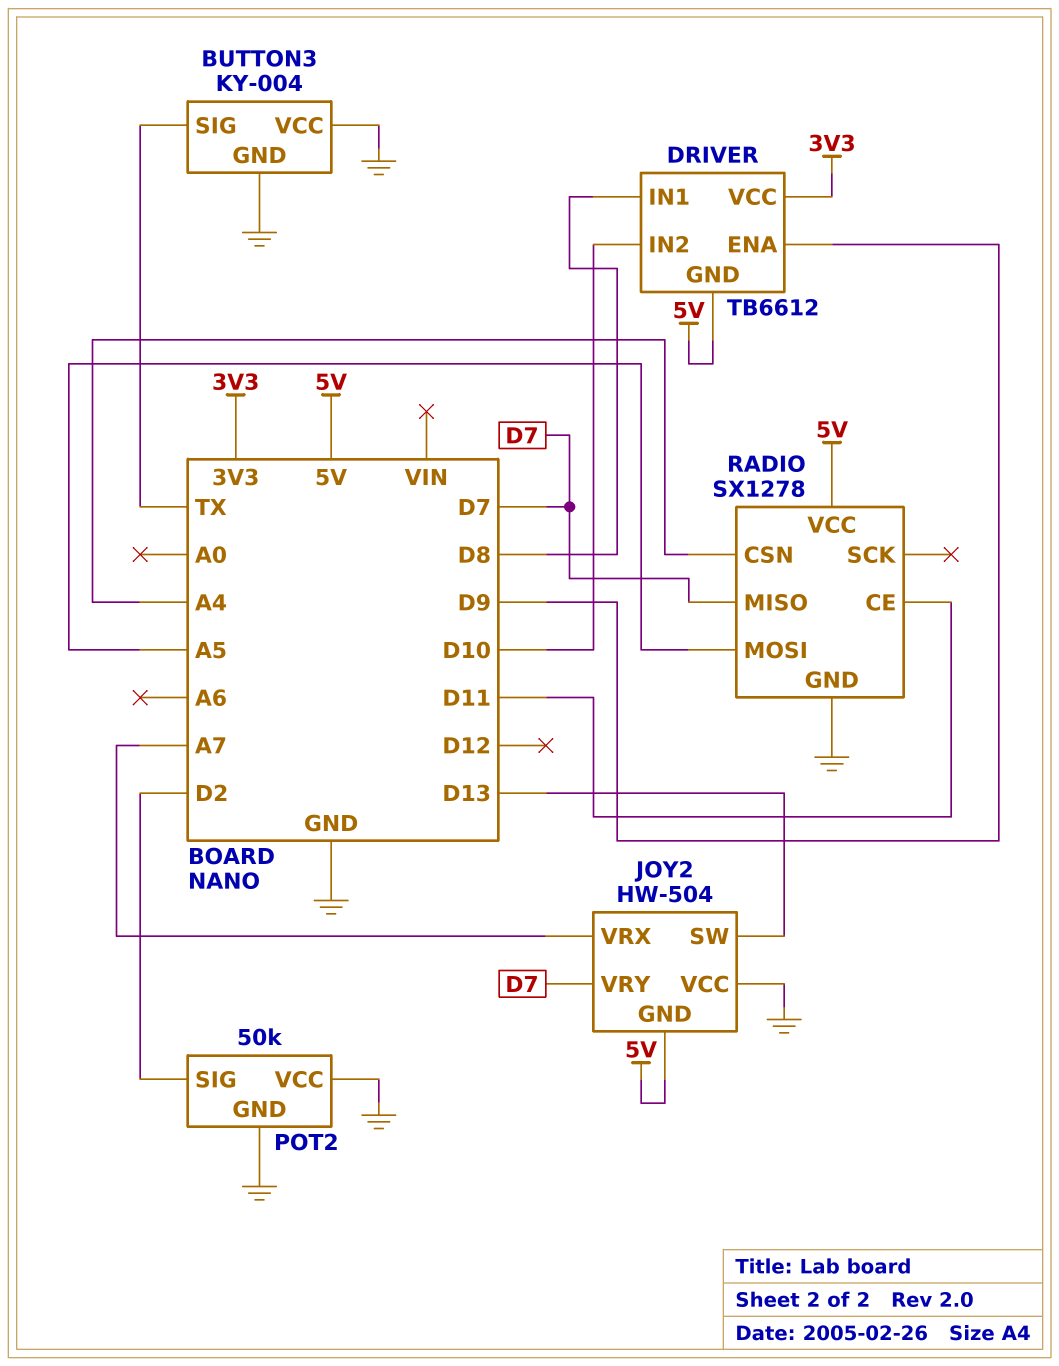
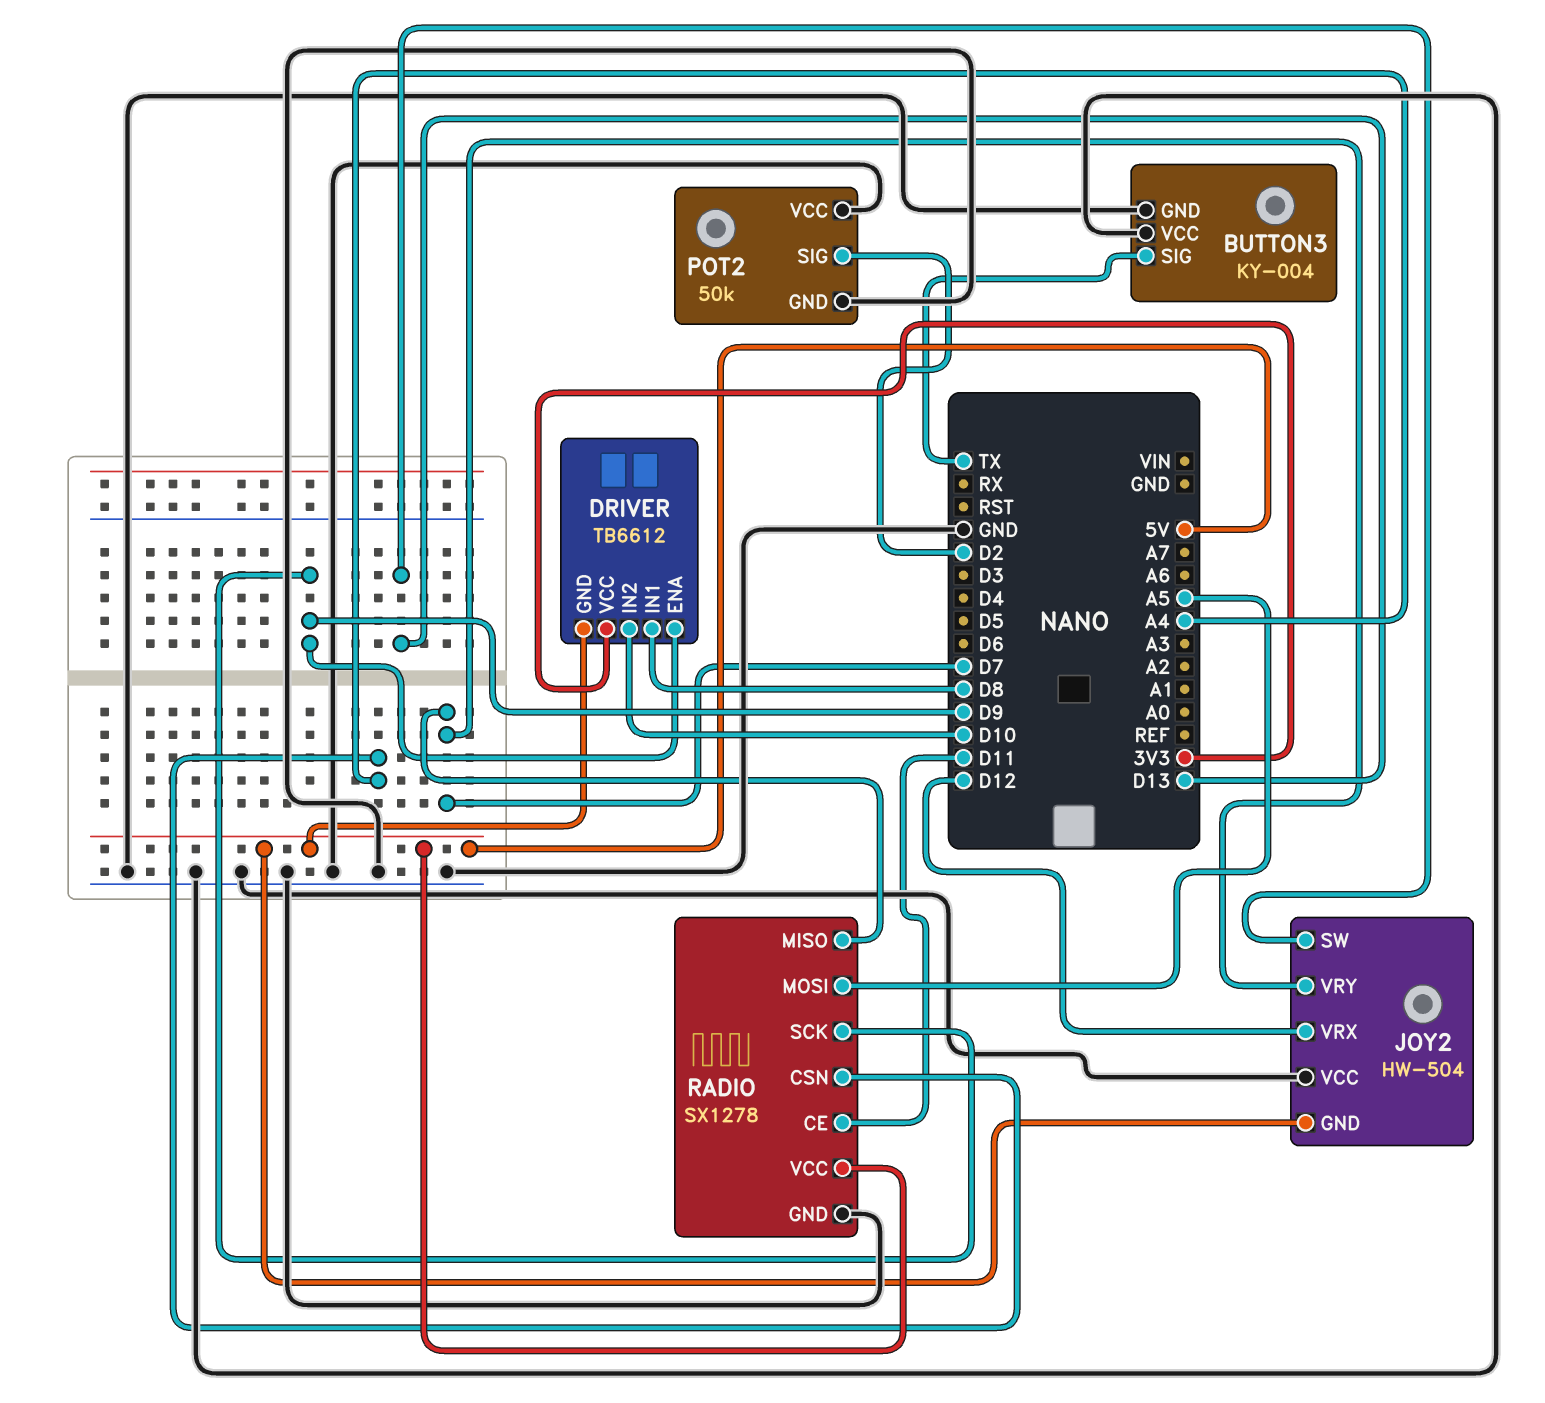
JOY2 pin VRX: A7 -> D12
RADIO pin SCK: none -> D9

